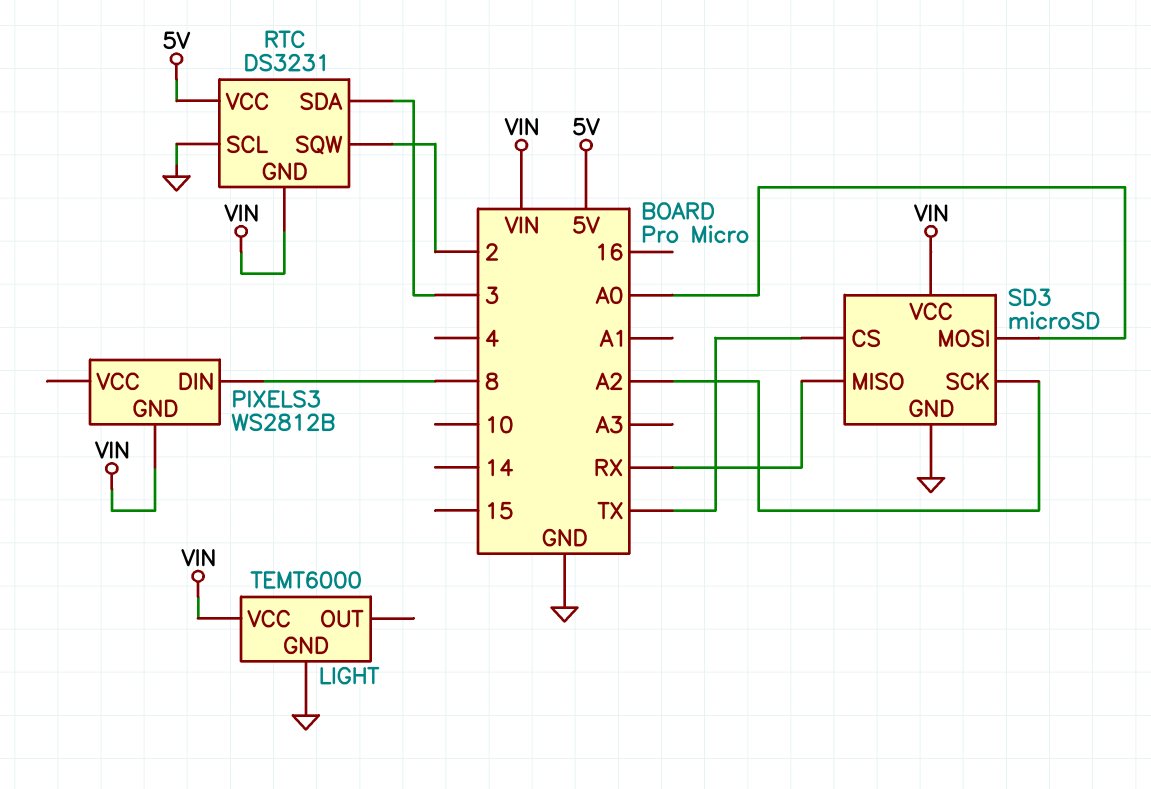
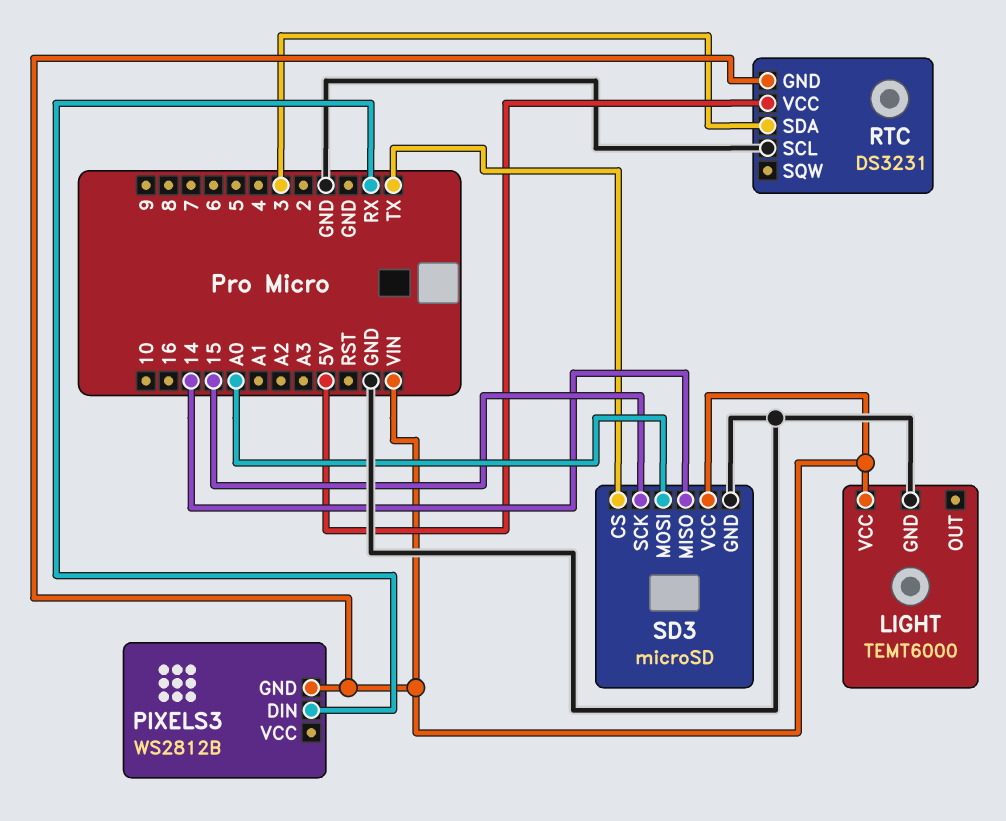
PIXELS3 pin DIN: 8 -> RX
RTC pin SQW: 2 -> none
SD3 pin MISO: RX -> 14
SD3 pin SCK: A2 -> 15

